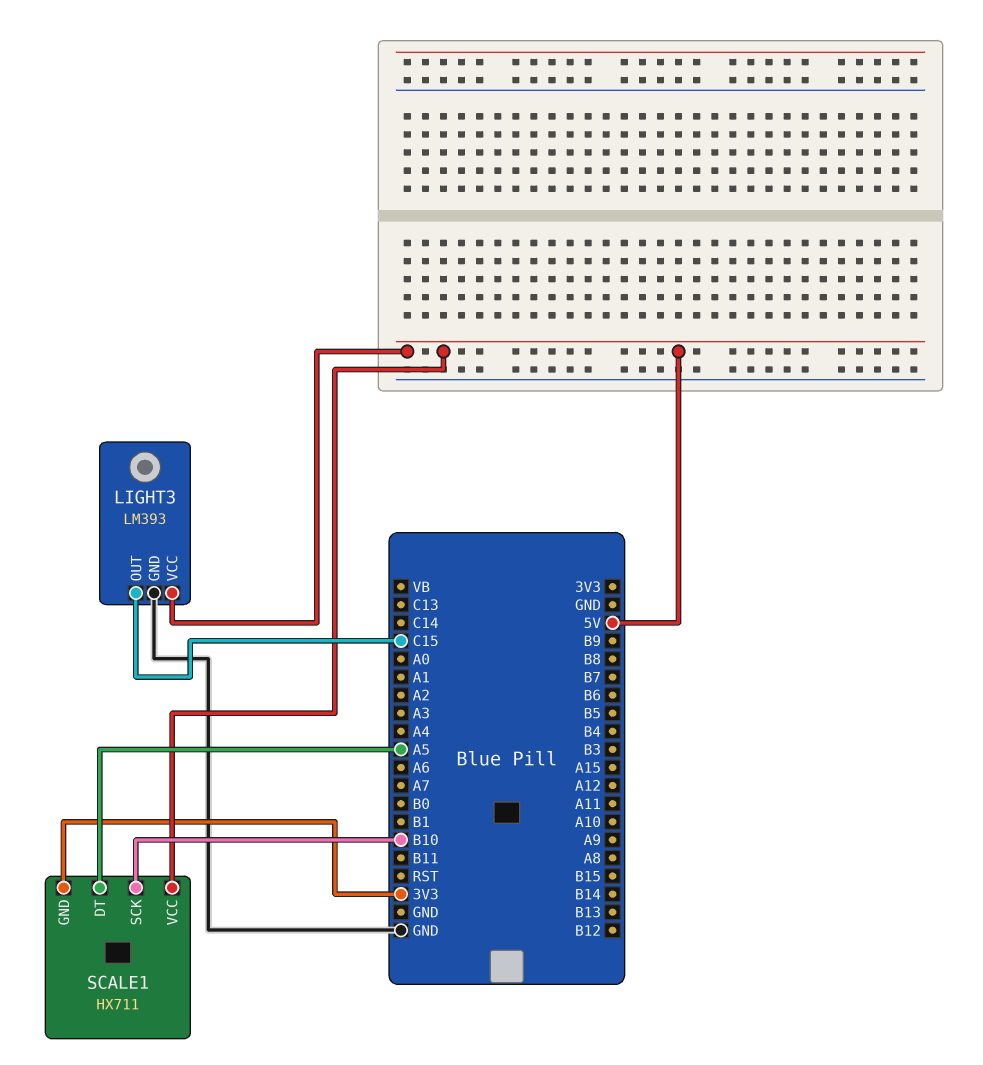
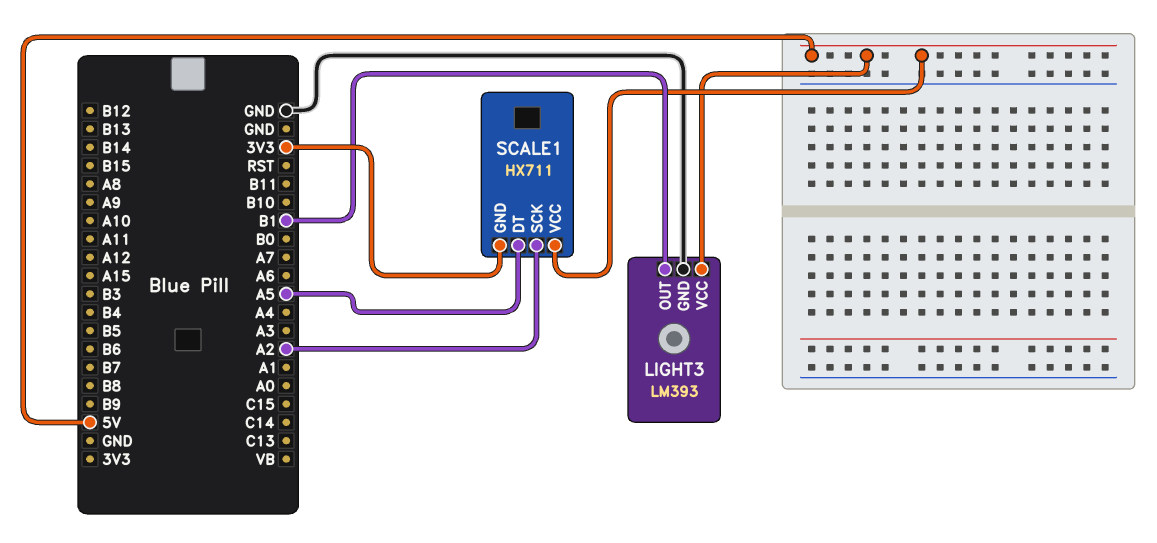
LIGHT3 pin OUT: C15 -> B1
SCALE1 pin SCK: B10 -> A2

